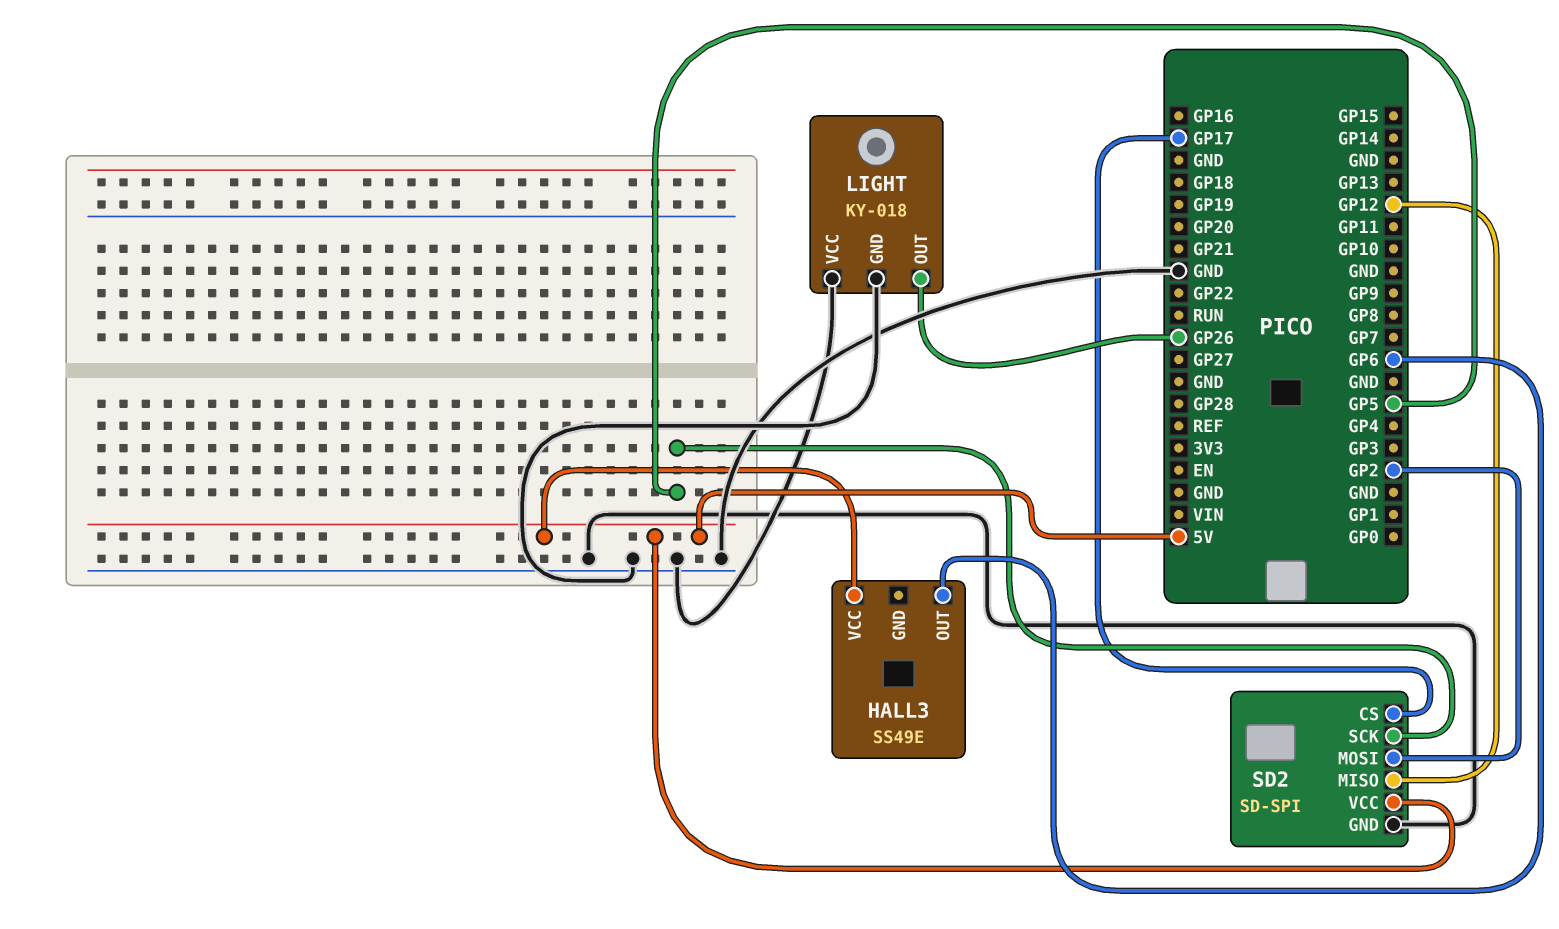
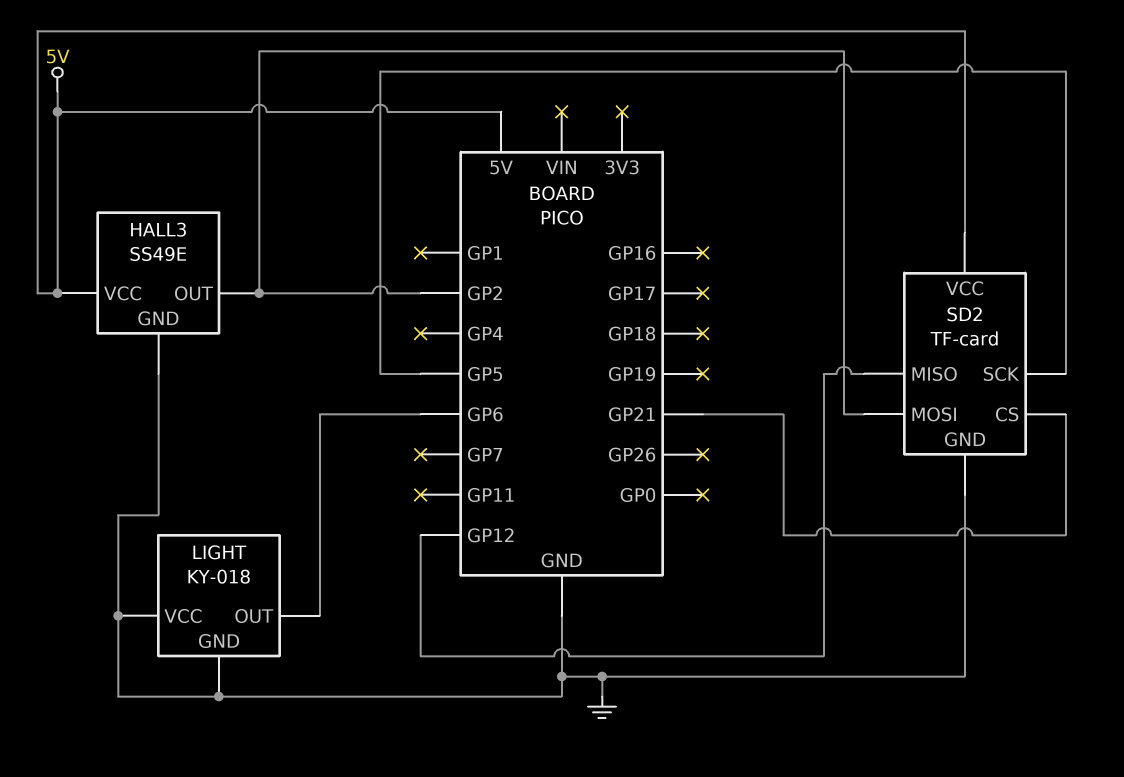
HALL3 pin GND: none -> GND
HALL3 pin OUT: GP6 -> GP2
LIGHT pin OUT: GP26 -> GP6
SD2: SD-SPI -> TF-card
SD2 pin CS: GP17 -> GP21

